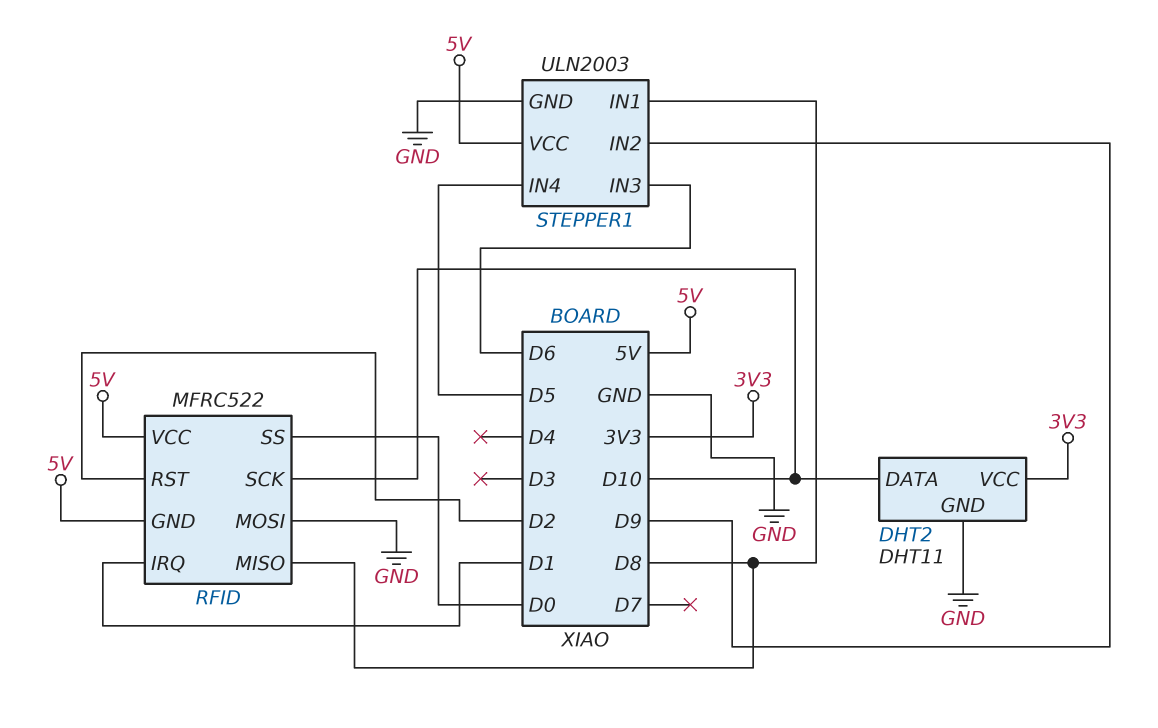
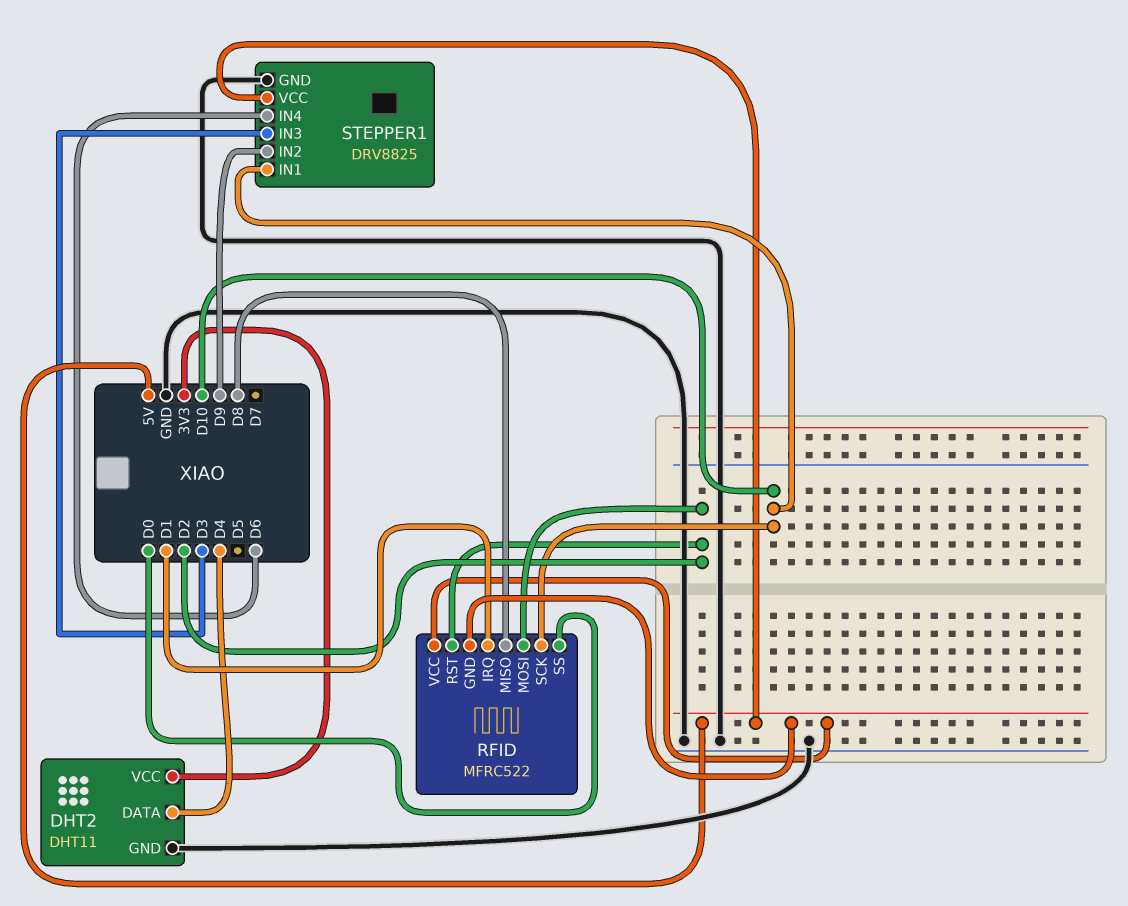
DHT2 pin DATA: D10 -> D4
RFID pin MOSI: GND -> D2
STEPPER1: ULN2003 -> DRV8825
STEPPER1 pin IN1: D8 -> D10
STEPPER1 pin IN3: D6 -> D3
STEPPER1 pin IN4: D5 -> D6

